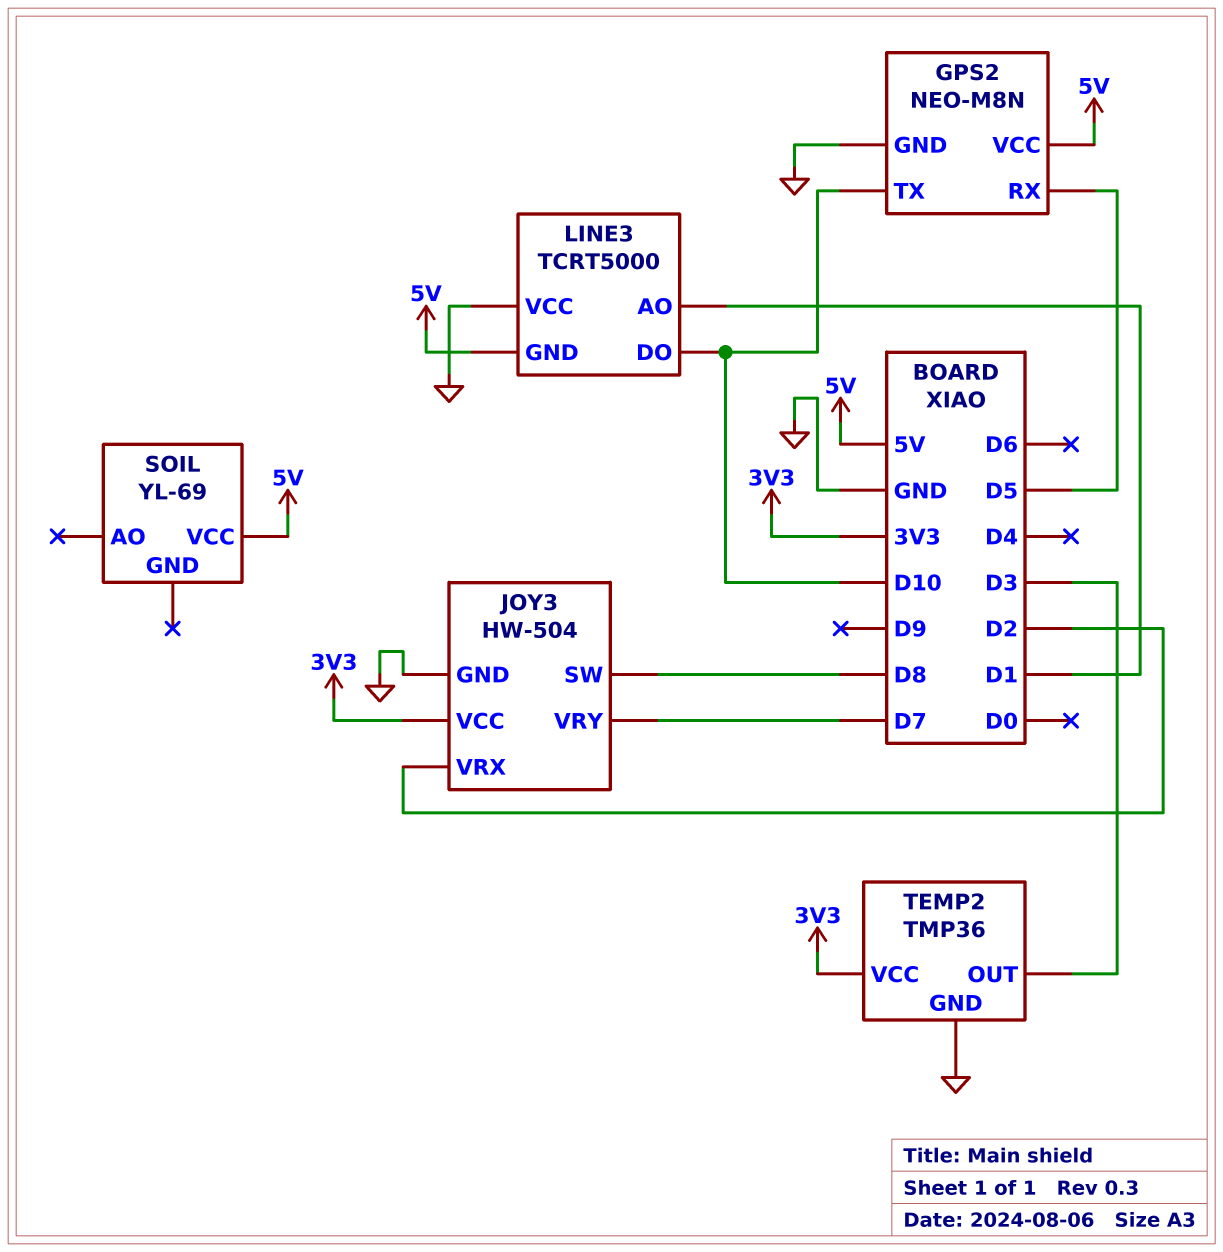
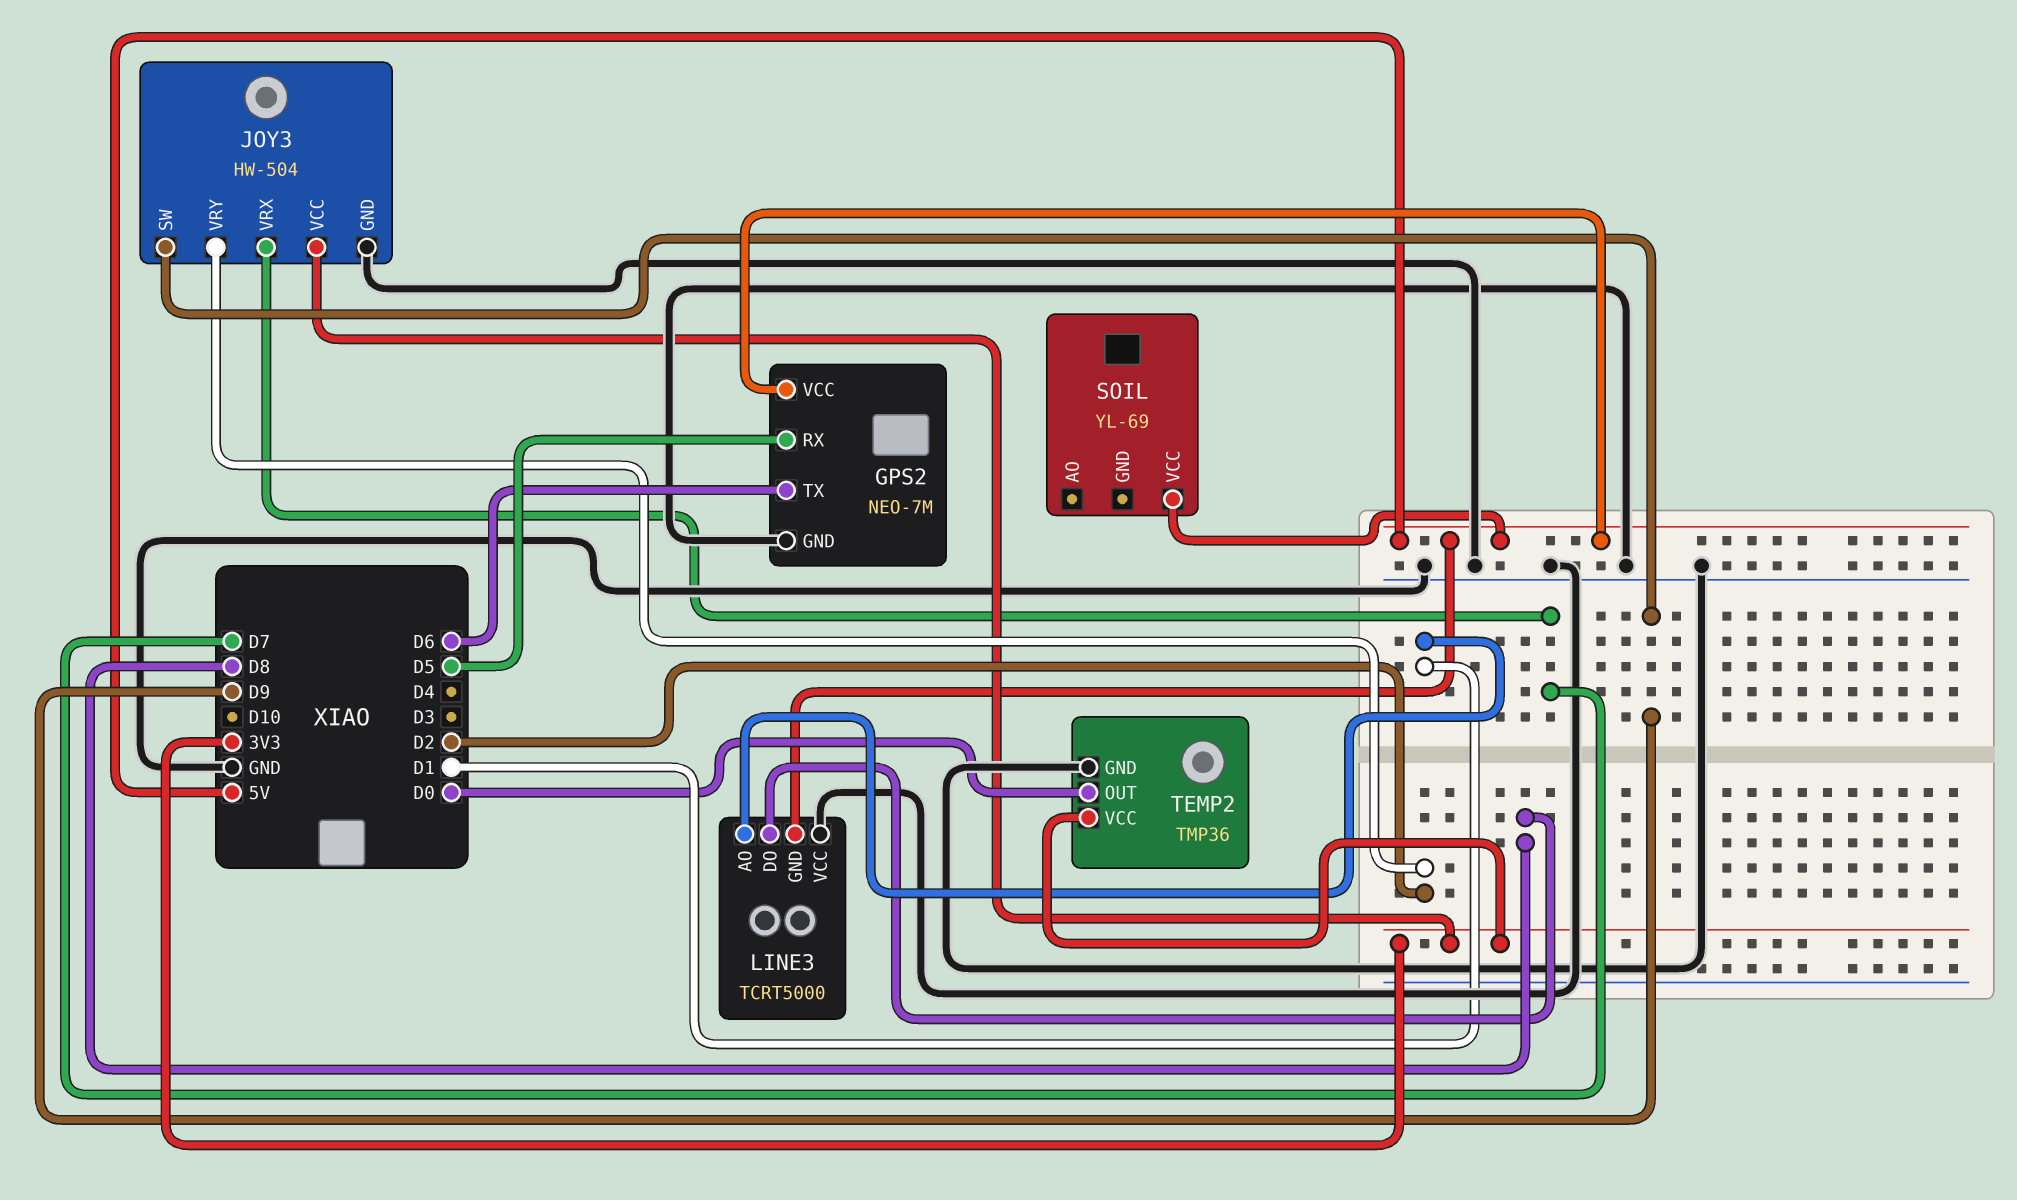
GPS2: NEO-M8N -> NEO-7M
GPS2 pin TX: D10 -> D6
JOY3 pin SW: D8 -> D9
JOY3 pin VRX: D2 -> D7
JOY3 pin VRY: D7 -> D2
LINE3 pin DO: D10 -> D8
TEMP2 pin OUT: D3 -> D0

